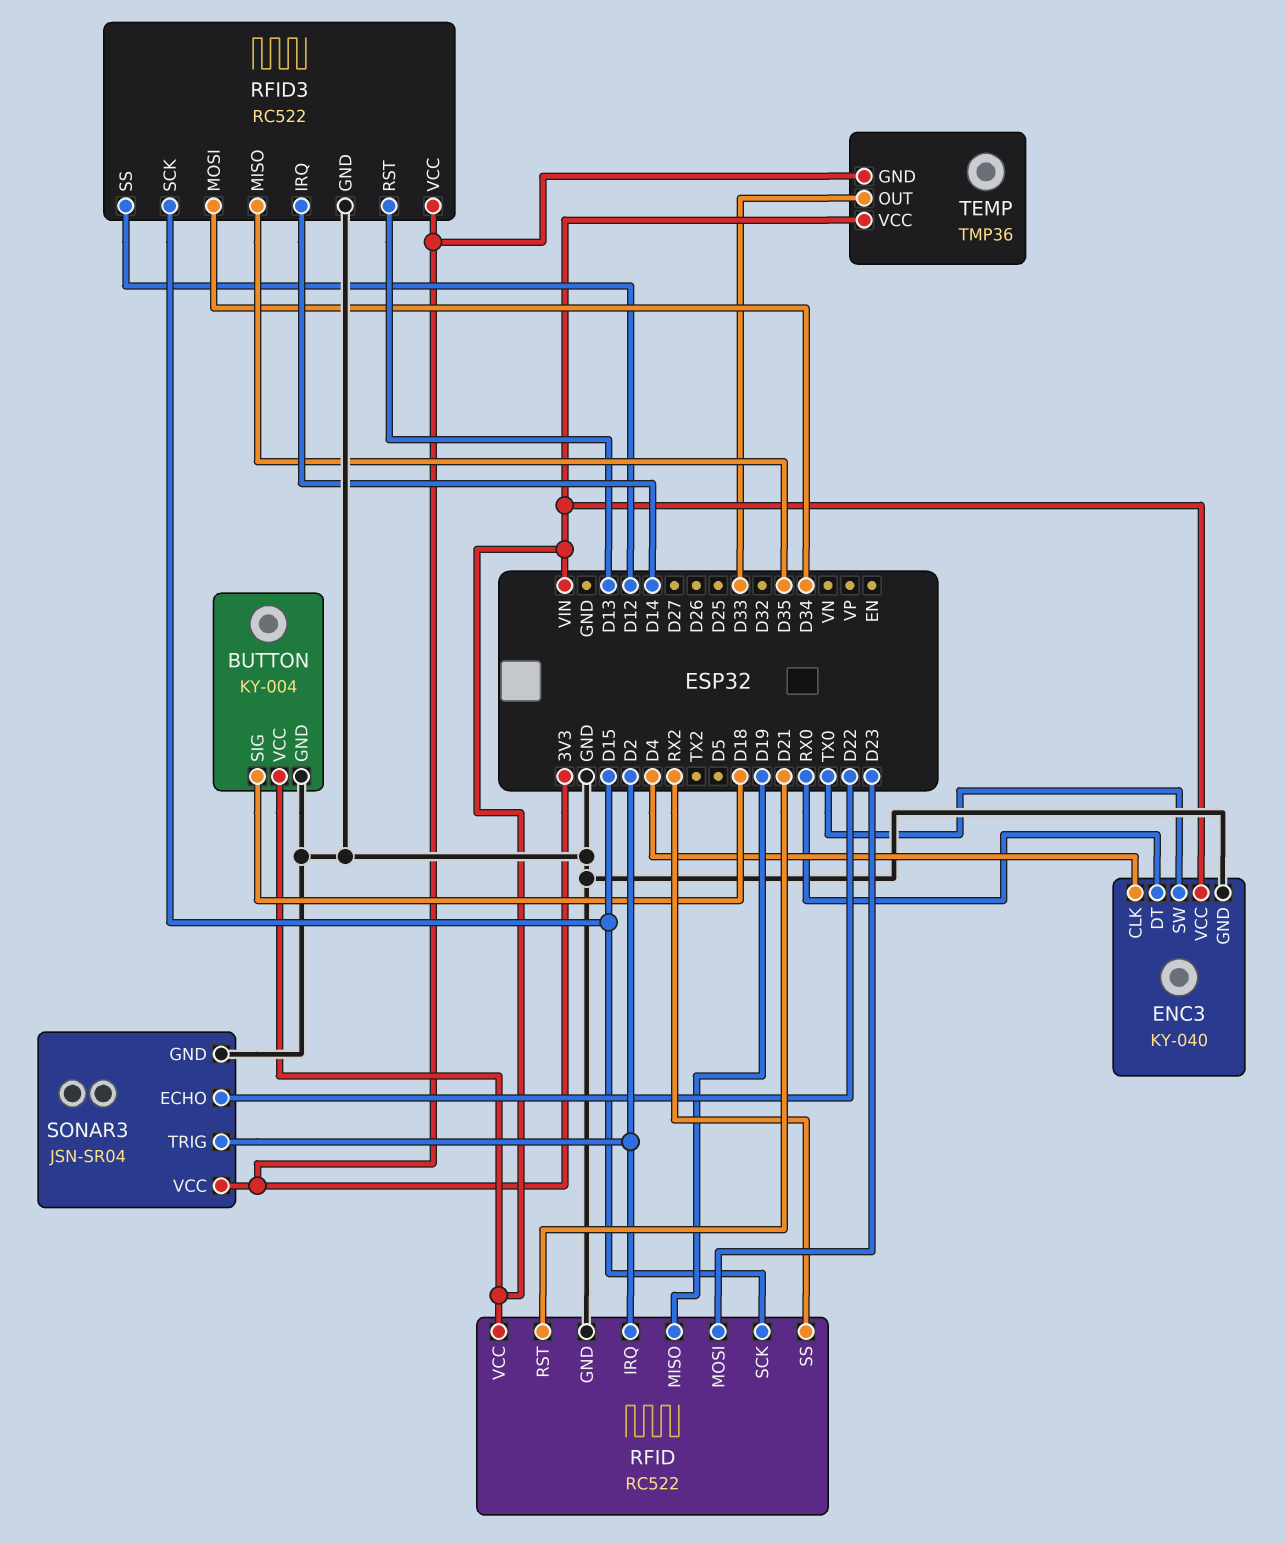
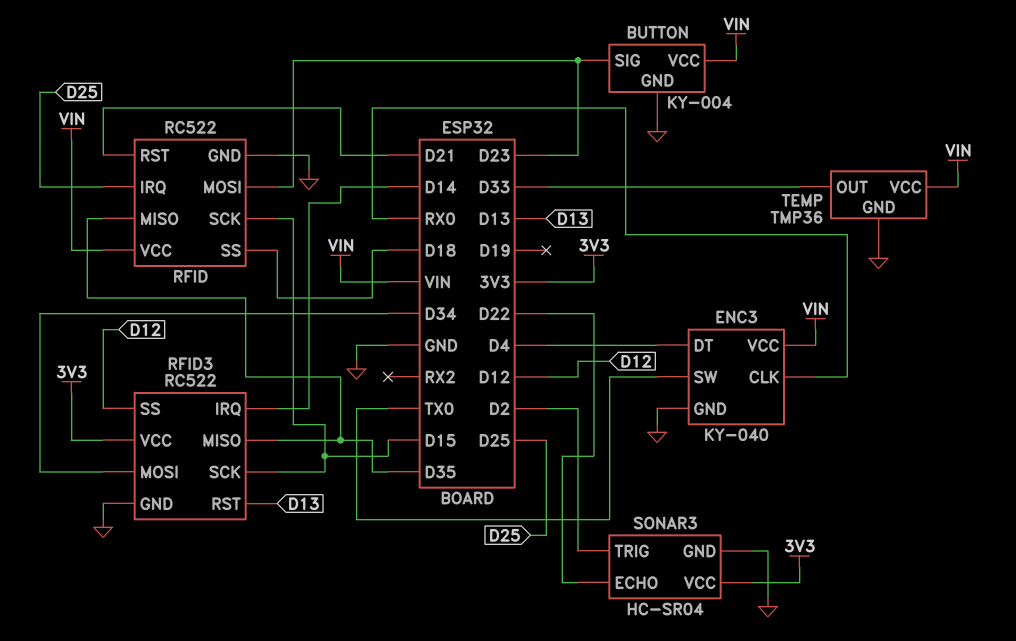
BUTTON pin SIG: D18 -> D23
ENC3 pin CLK: D4 -> RX0
ENC3 pin DT: RX0 -> D4
RFID pin IRQ: D2 -> D25
RFID pin MISO: D19 -> D35
RFID pin SS: RX2 -> D18
SONAR3: JSN-SR04 -> HC-SR04
TEMP pin GND: 3V3 -> GND

